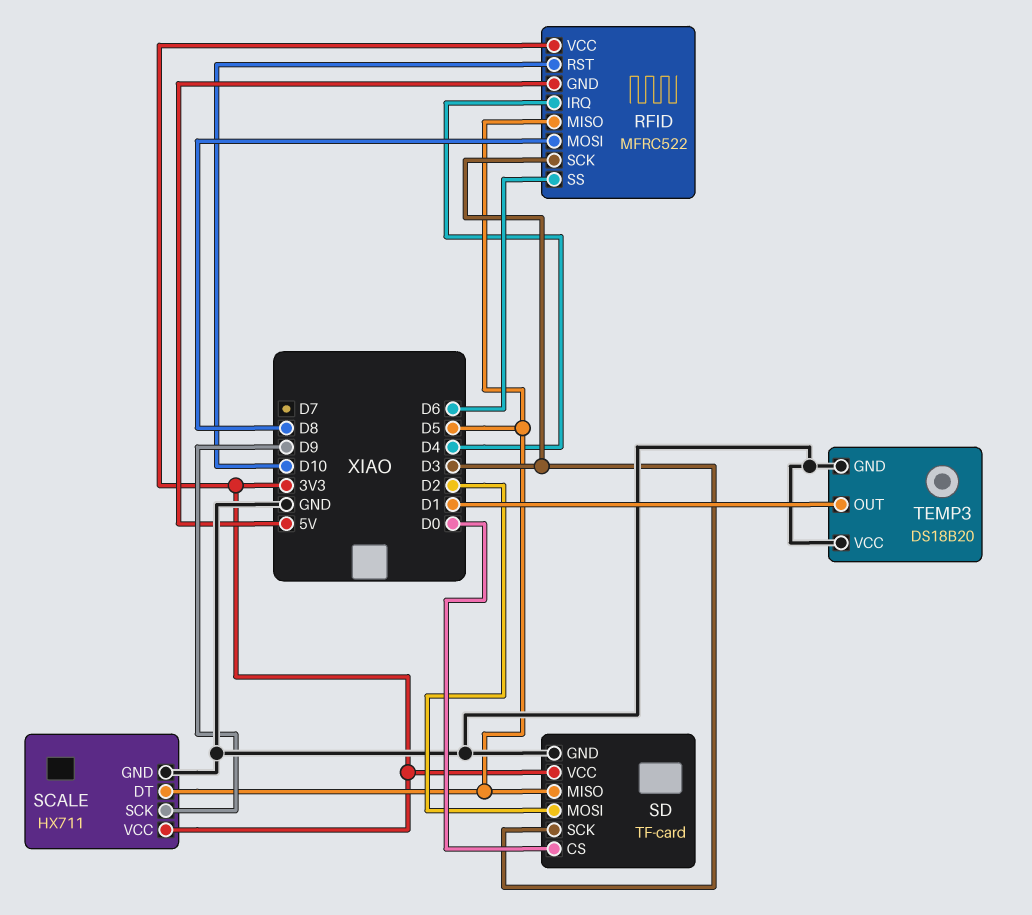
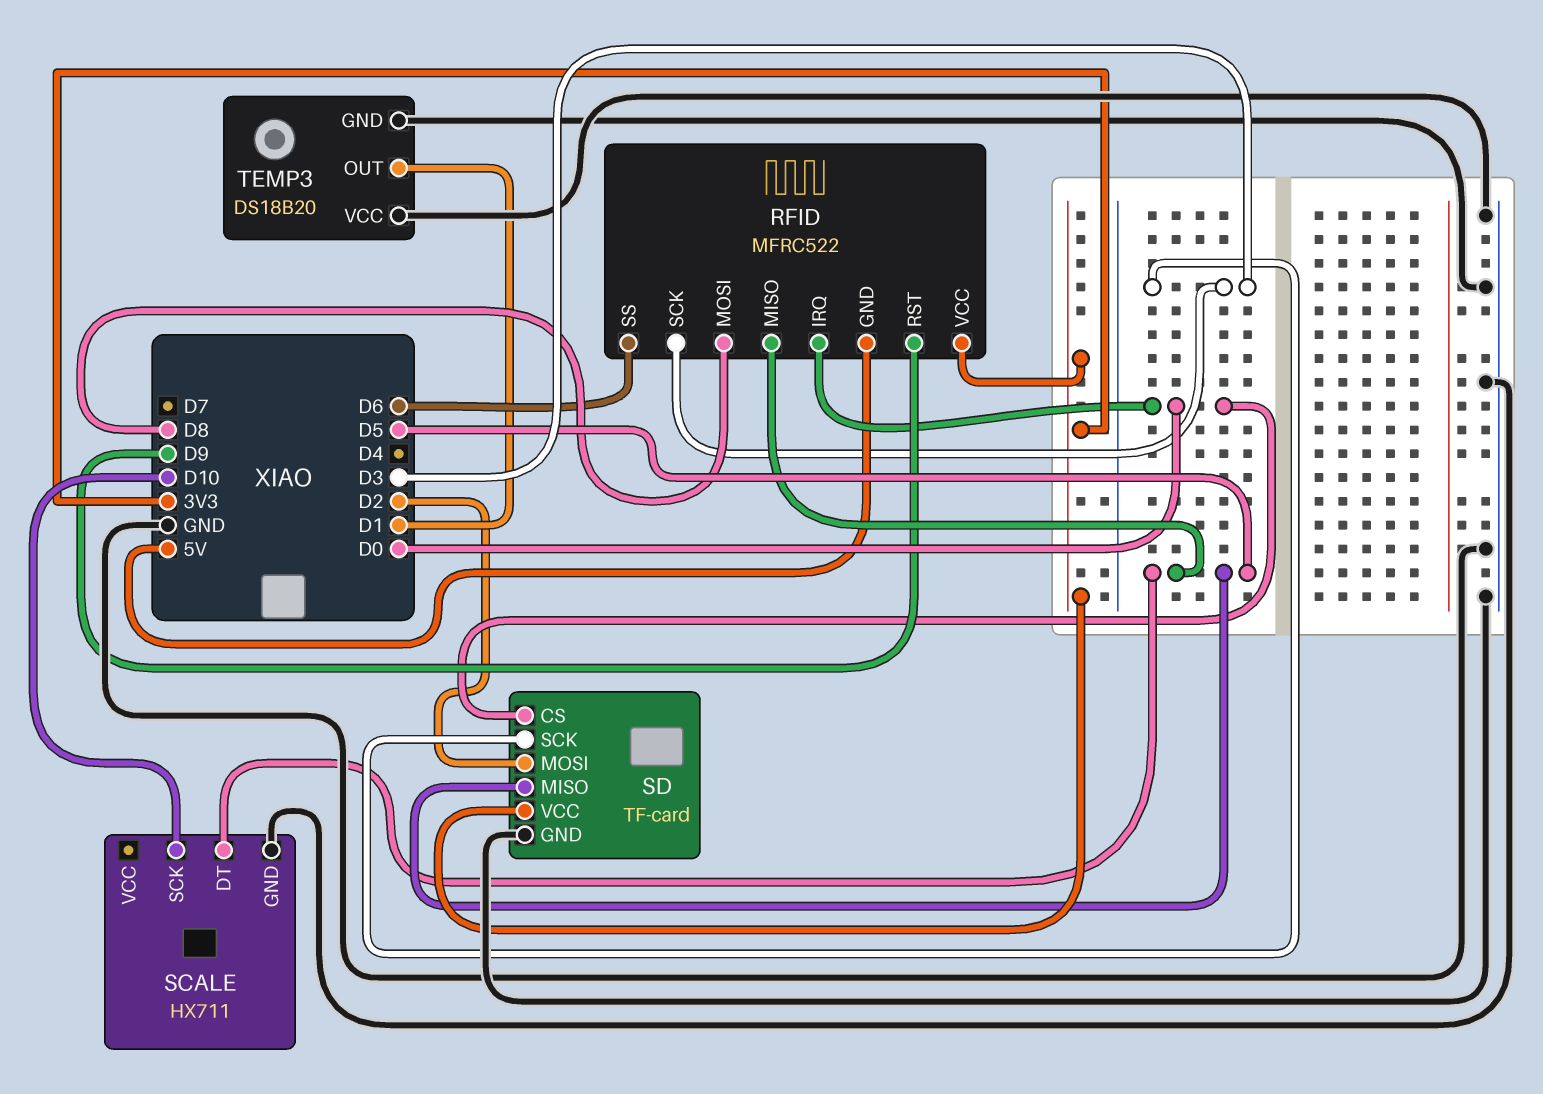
RFID pin IRQ: D4 -> D0
RFID pin RST: D10 -> D9
SCALE pin SCK: D9 -> D10
SCALE pin VCC: 3V3 -> none

